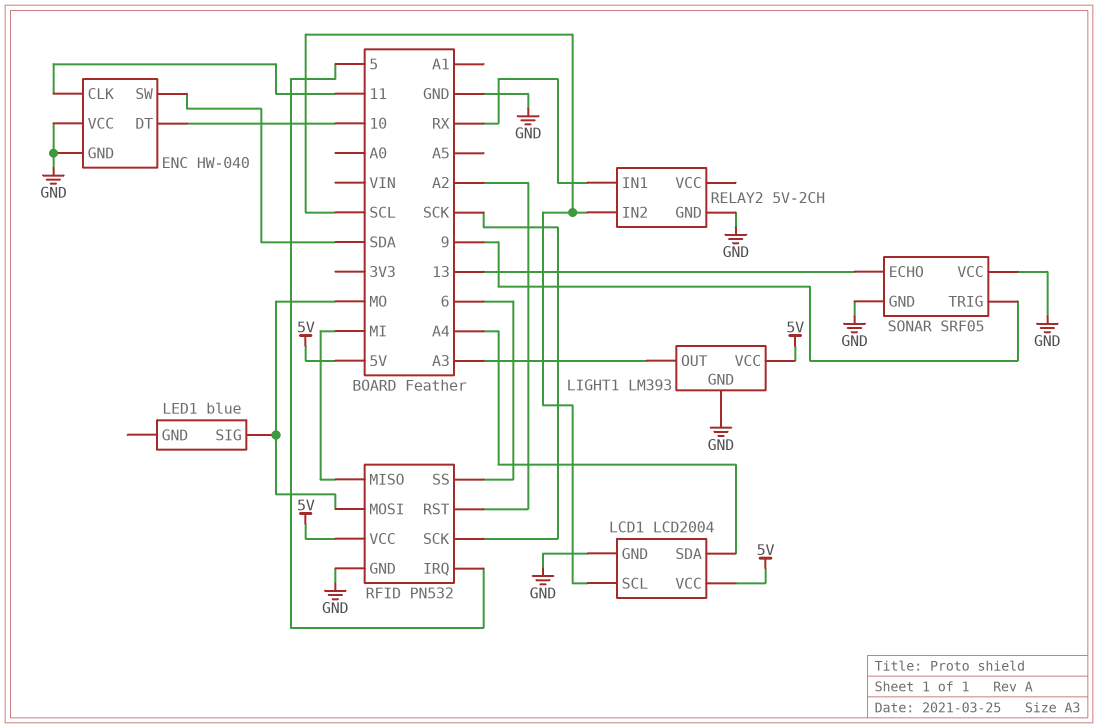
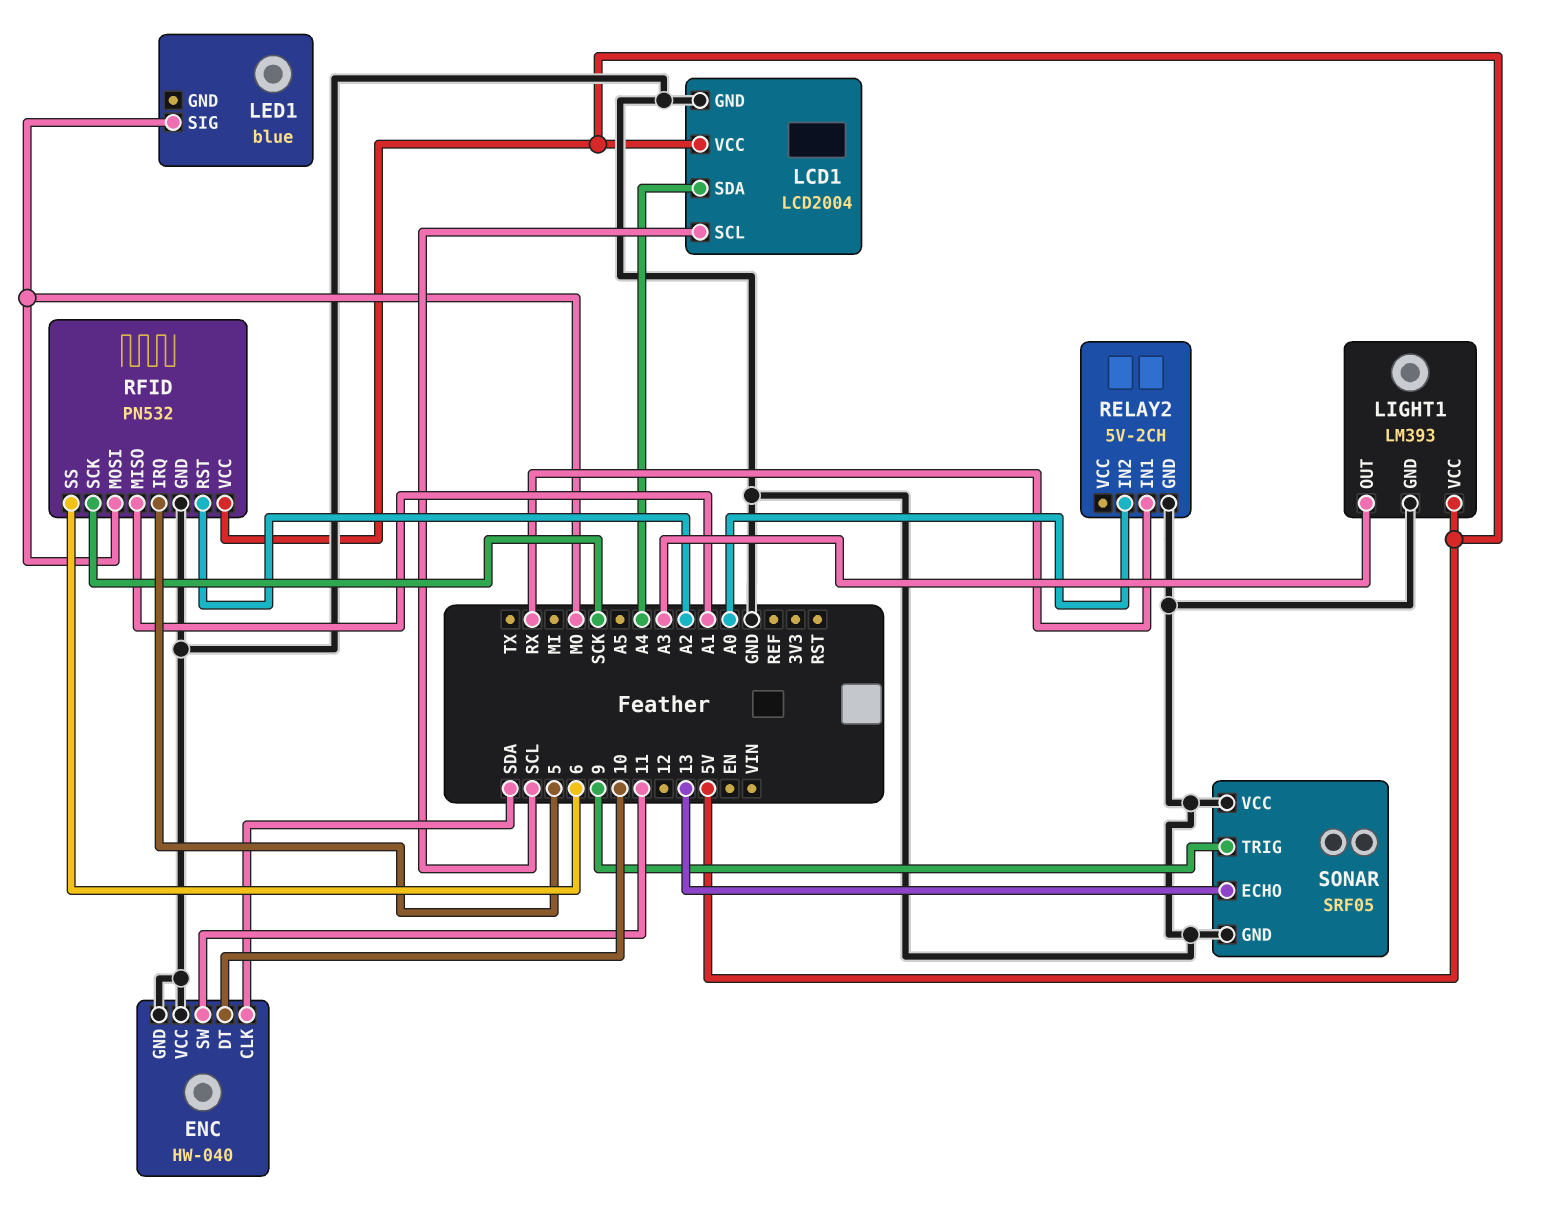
ENC pin CLK: 11 -> SDA
ENC pin SW: SDA -> 11
RELAY2 pin IN2: SCL -> A0
RFID pin MISO: MI -> A1

